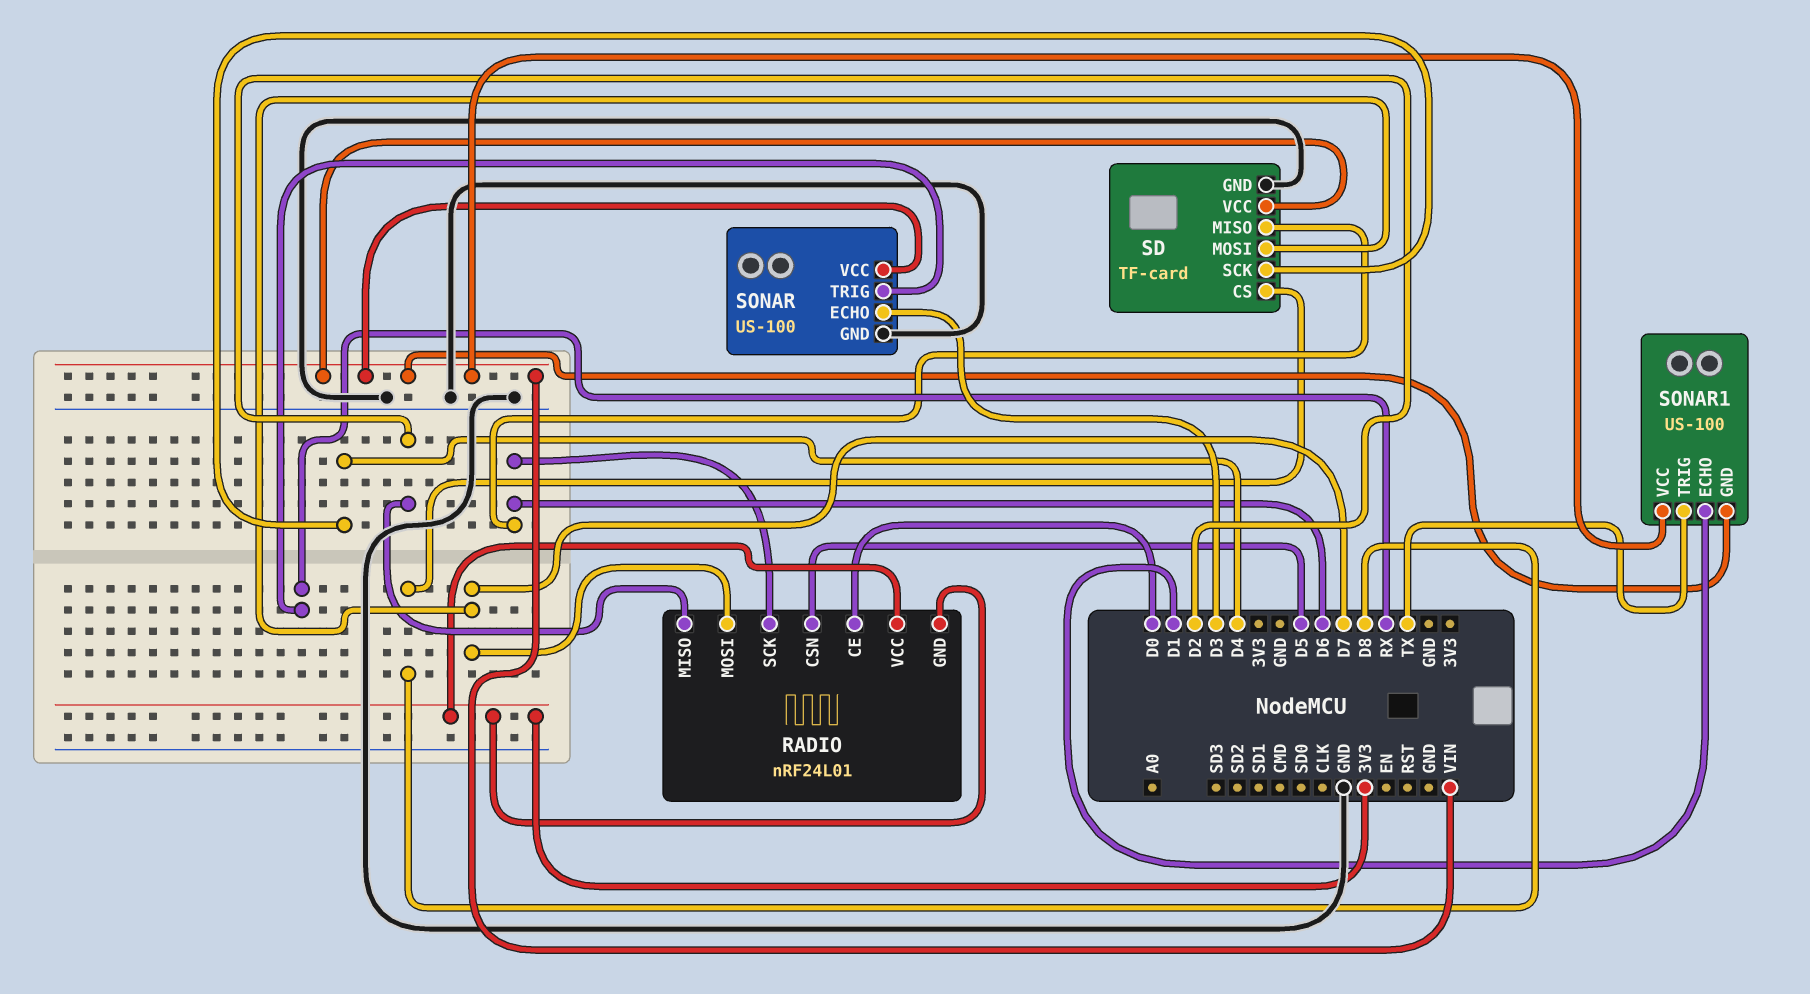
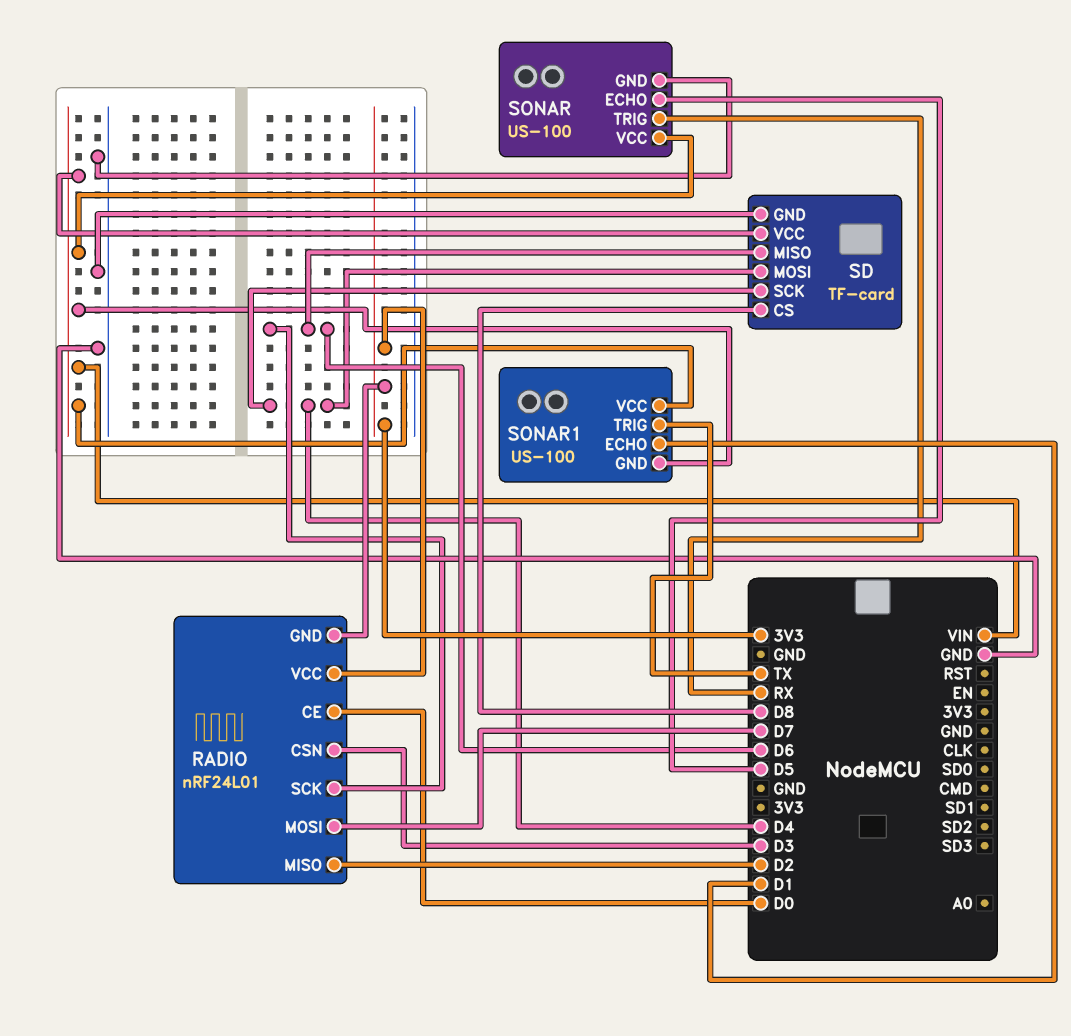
RADIO pin CSN: D5 -> D3
SD pin MOSI: D7 -> D4
SONAR pin ECHO: D3 -> D5

